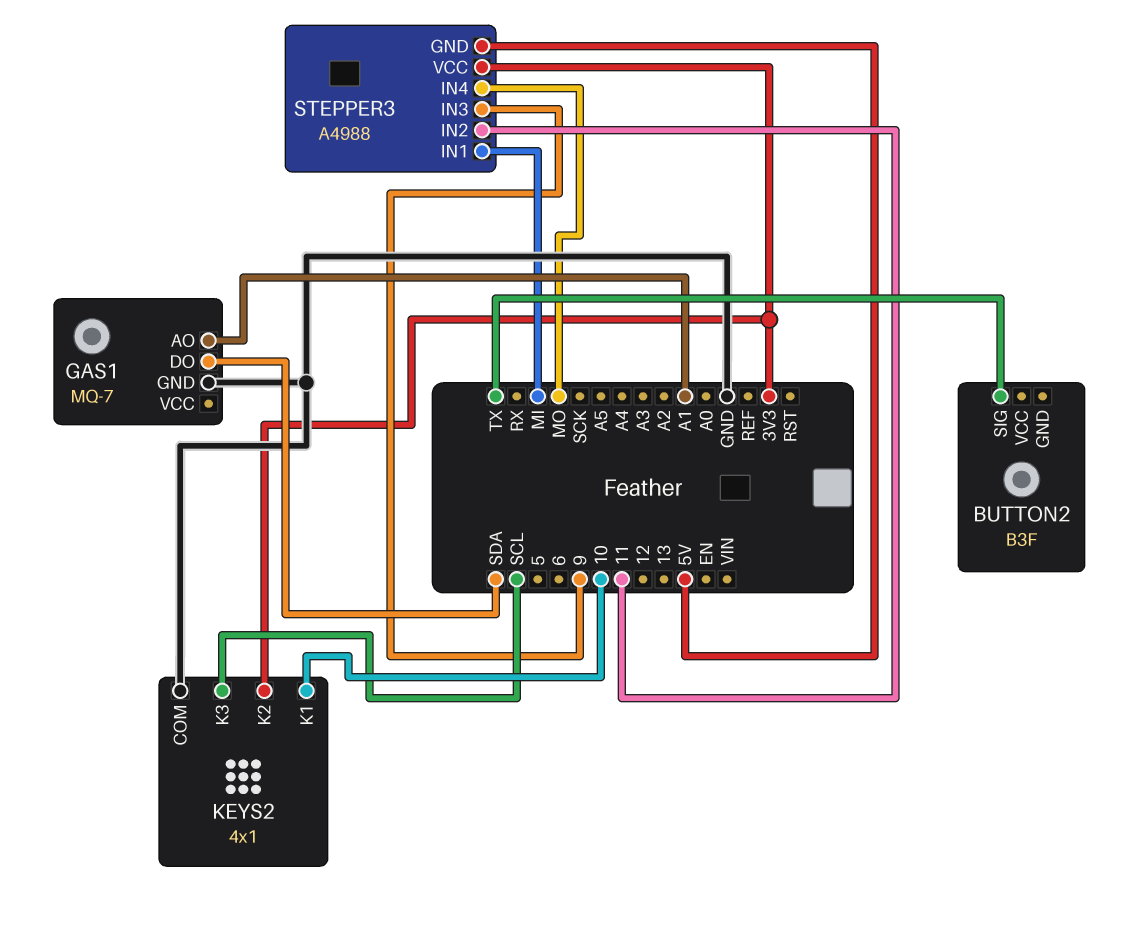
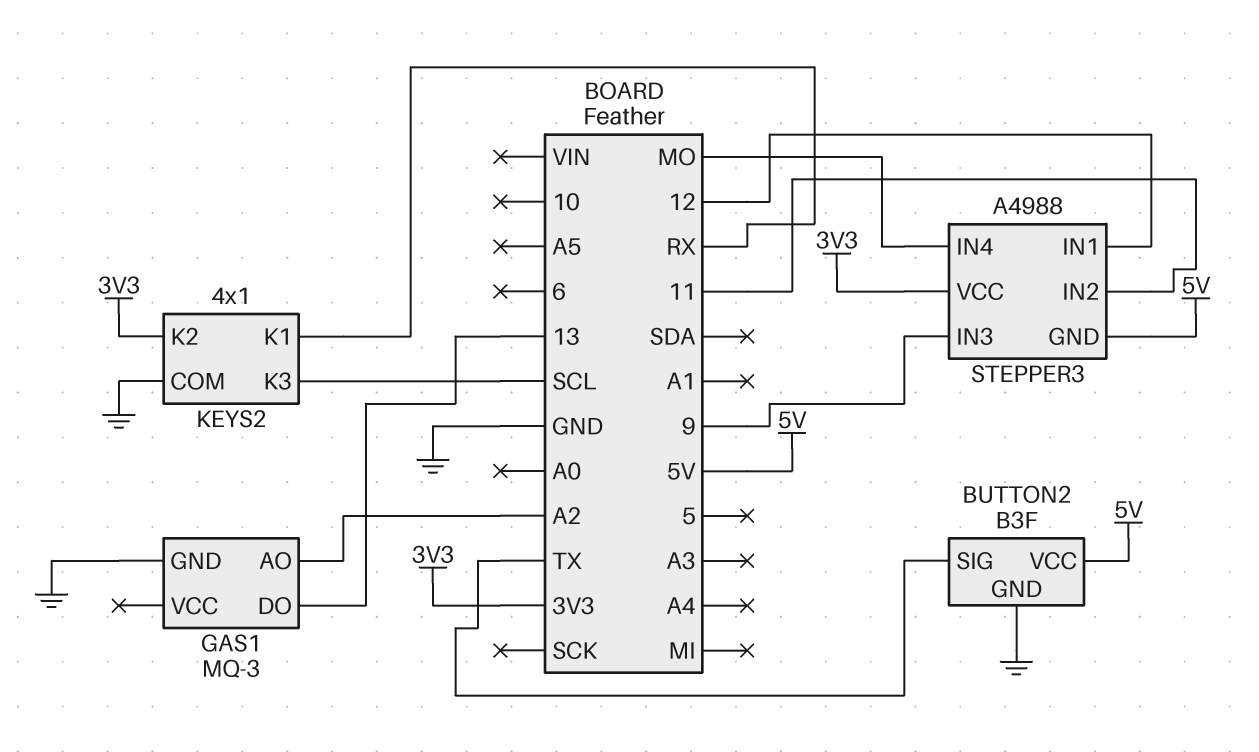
BUTTON2 pin GND: none -> GND
BUTTON2 pin VCC: none -> 5V
GAS1: MQ-7 -> MQ-3
GAS1 pin AO: A1 -> A2
GAS1 pin DO: SDA -> 13
KEYS2 pin K1: 10 -> RX
STEPPER3 pin IN1: MI -> 12

